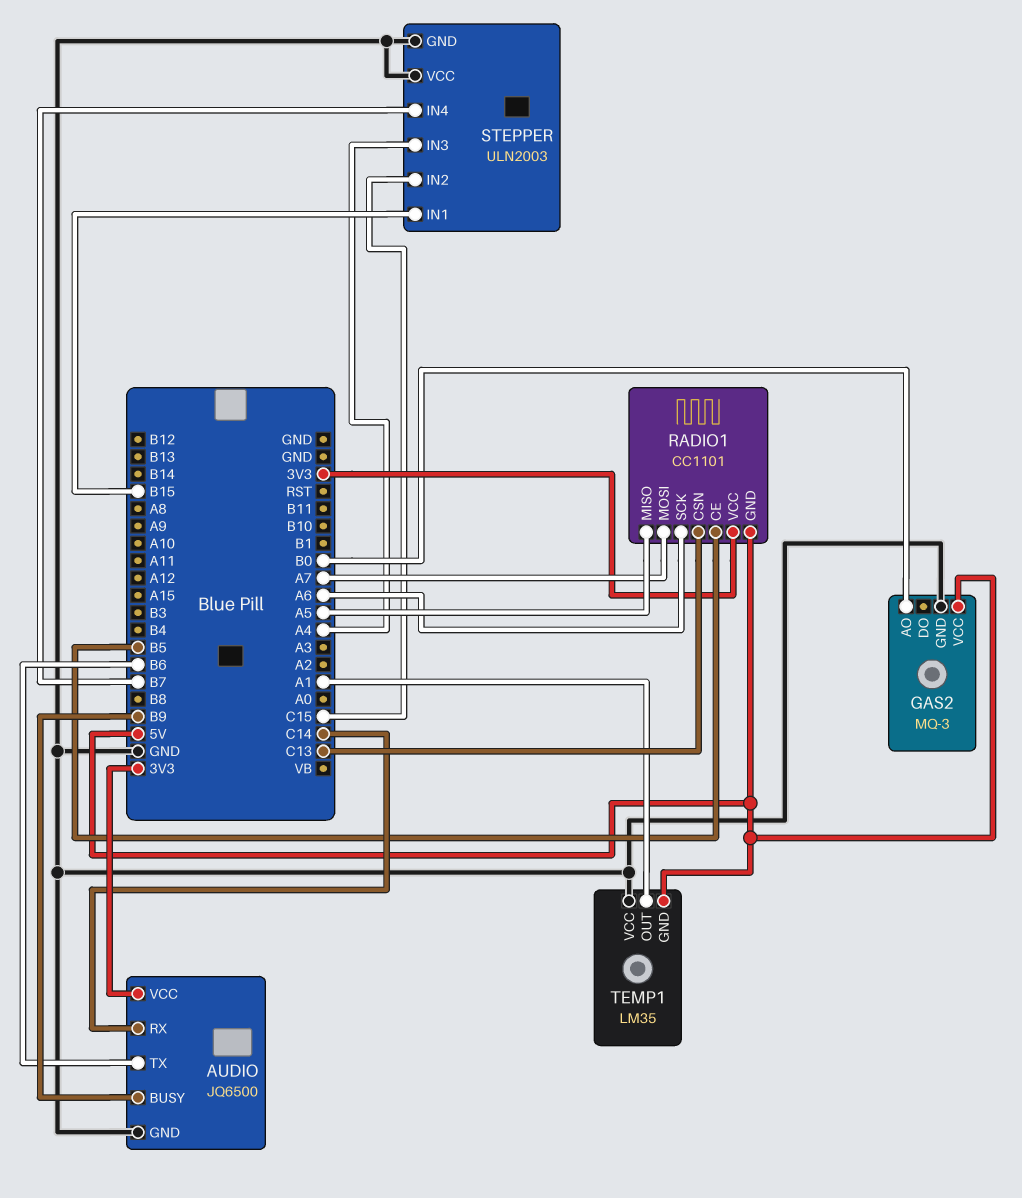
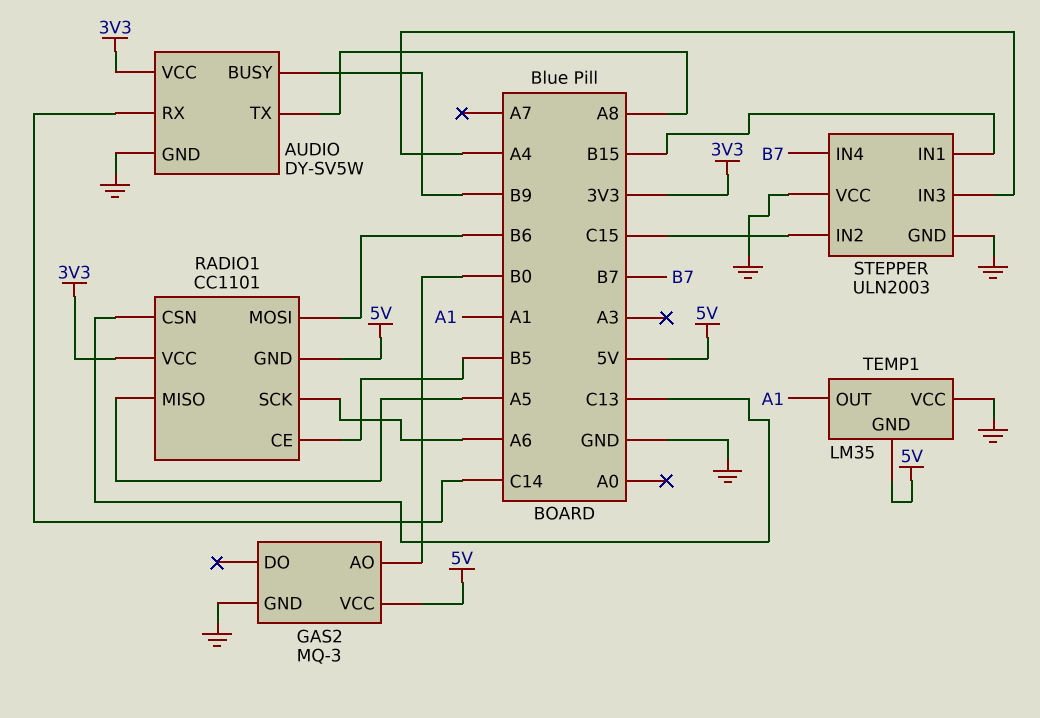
AUDIO: JQ6500 -> DY-SV5W
AUDIO pin TX: B6 -> A8
RADIO1 pin MOSI: A7 -> B6

